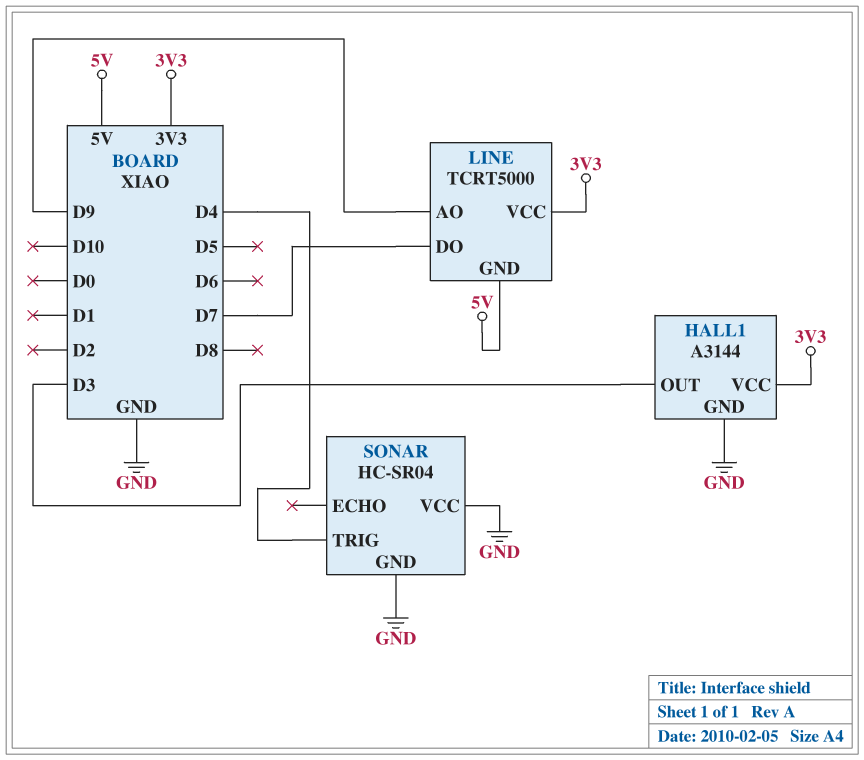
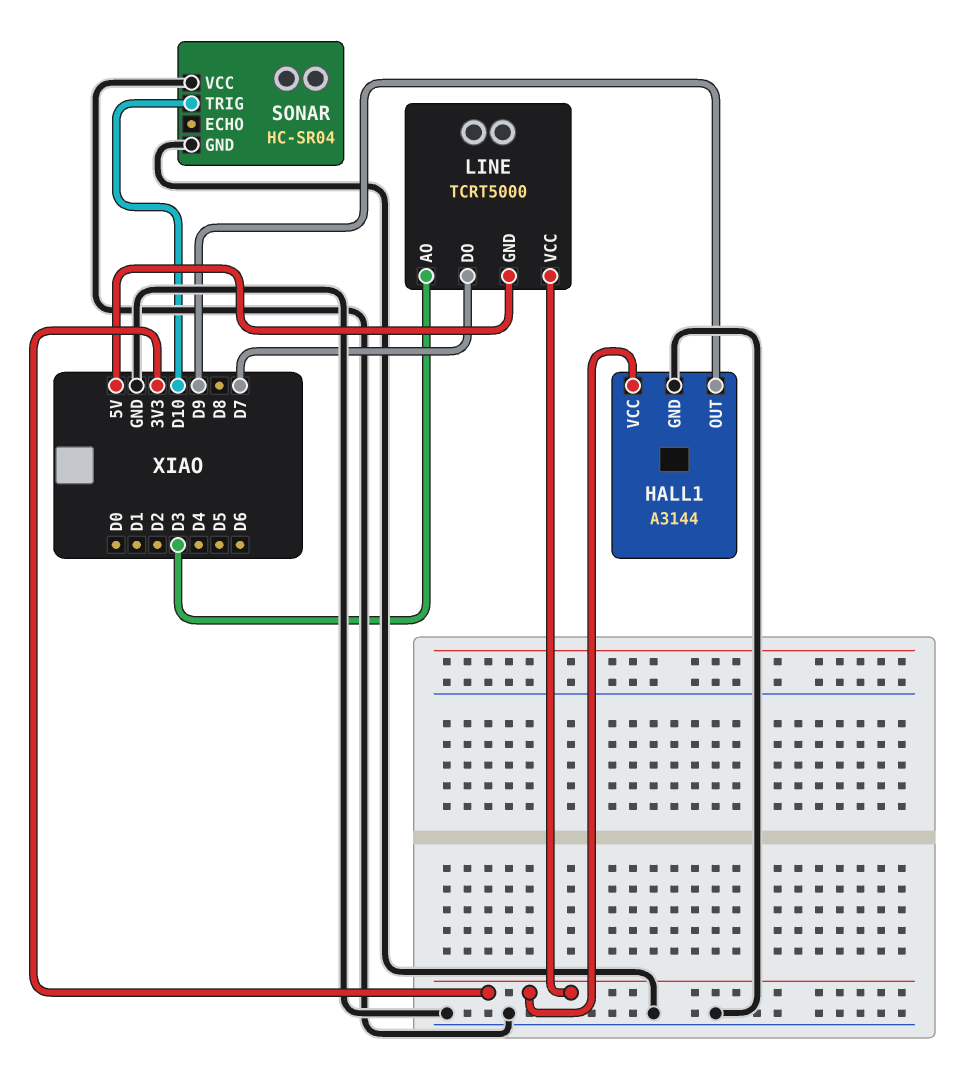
HALL1 pin OUT: D3 -> D9
LINE pin AO: D9 -> D3
SONAR pin TRIG: D4 -> D10

